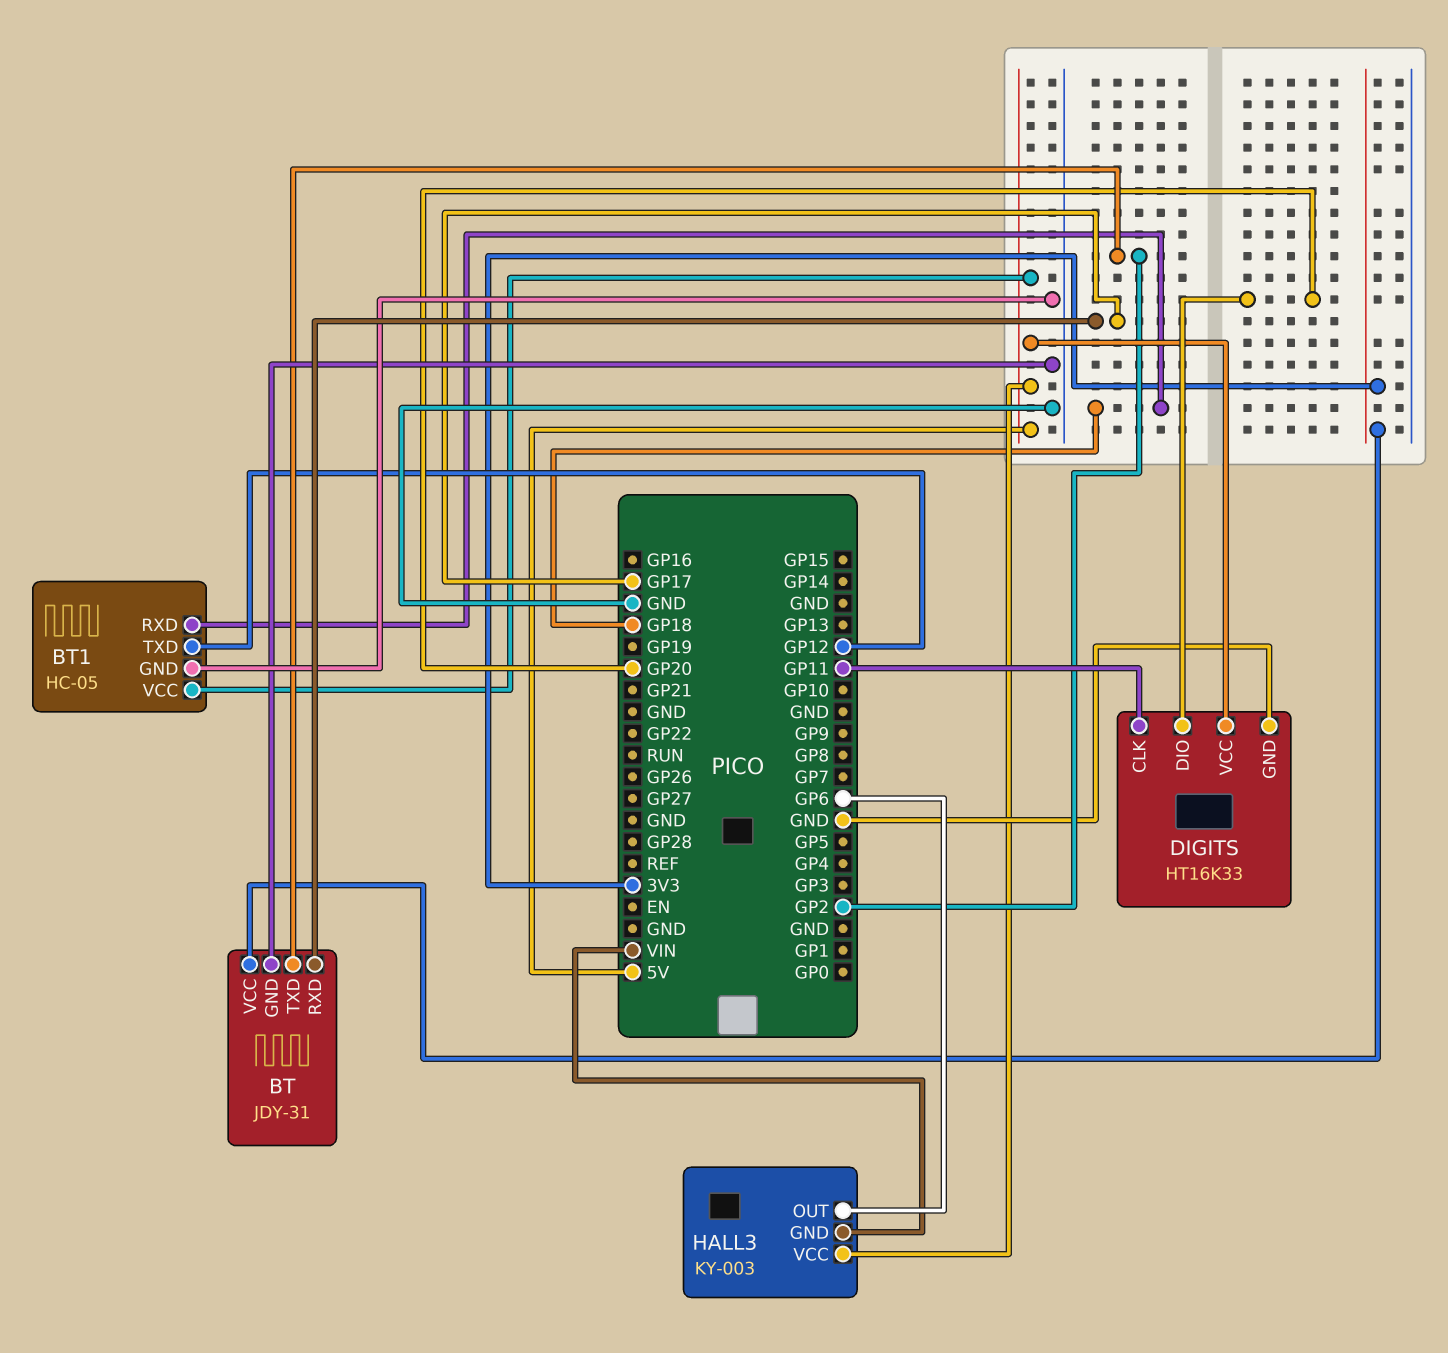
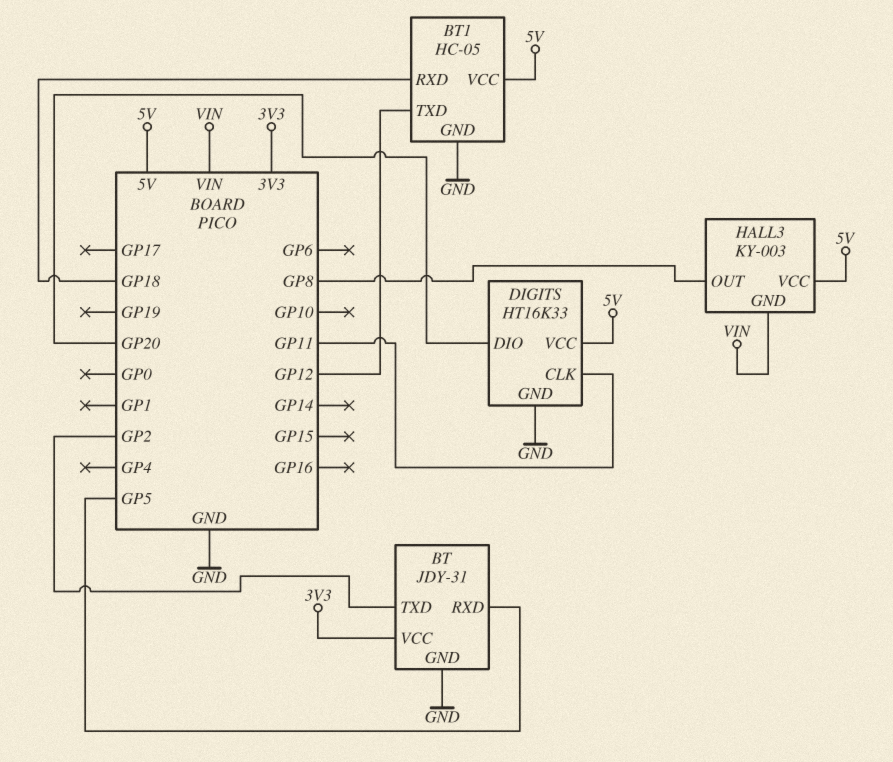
BT pin RXD: GP17 -> GP5
HALL3 pin OUT: GP6 -> GP8

